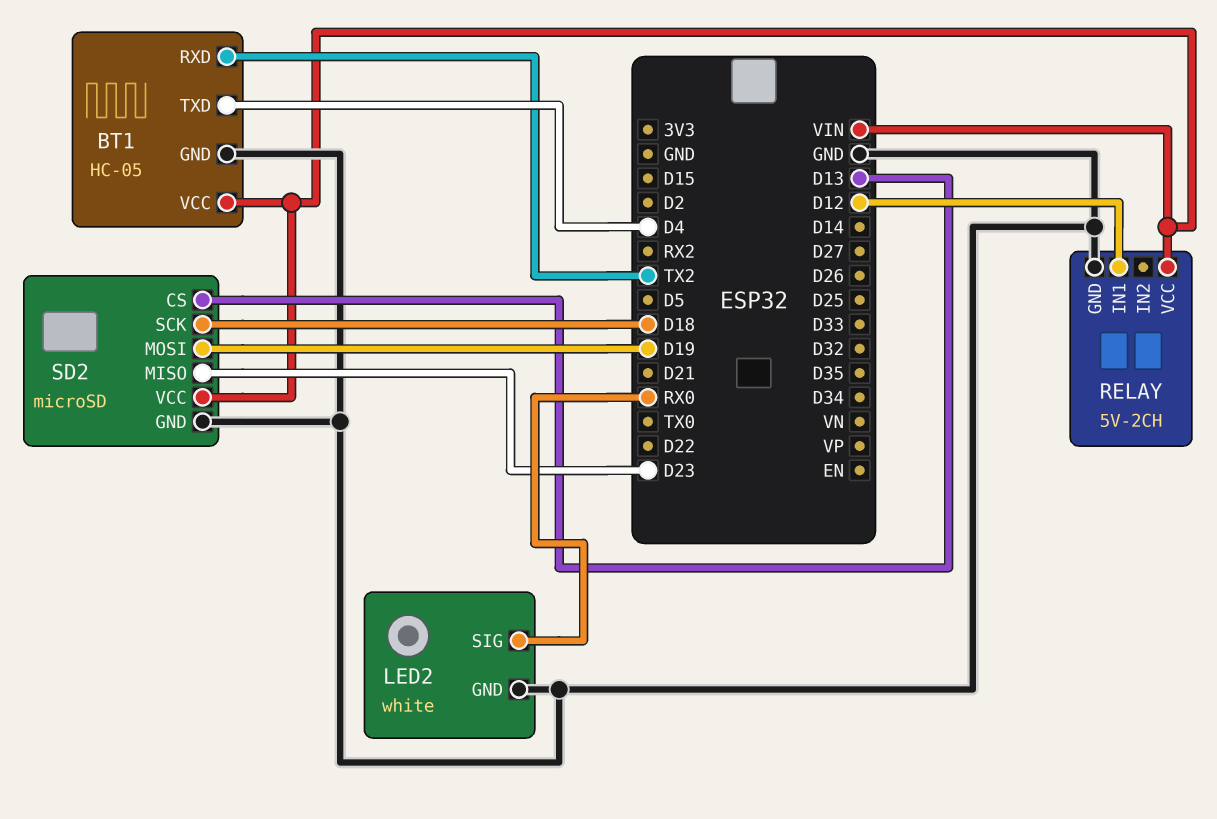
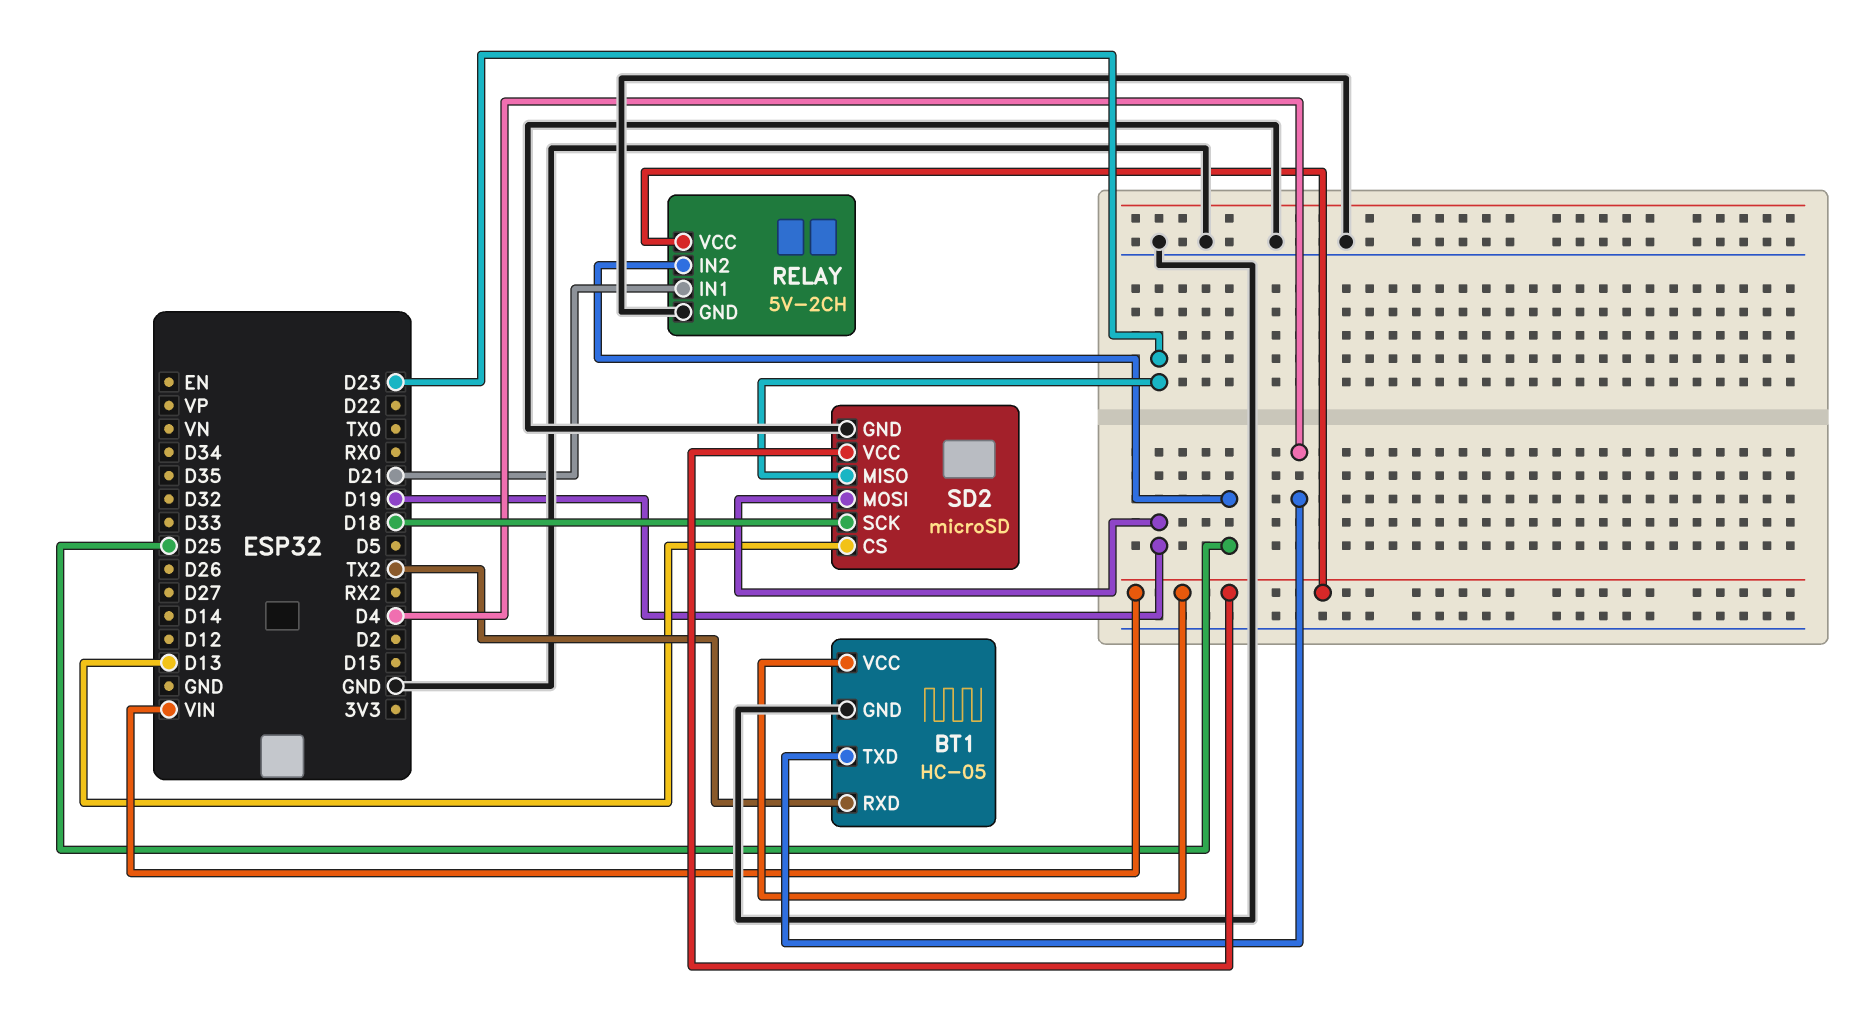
LED2: white -> none
LED2 pin GND: GND -> none
LED2 pin SIG: RX0 -> none
RELAY pin IN1: D12 -> D21
RELAY pin IN2: none -> D25

